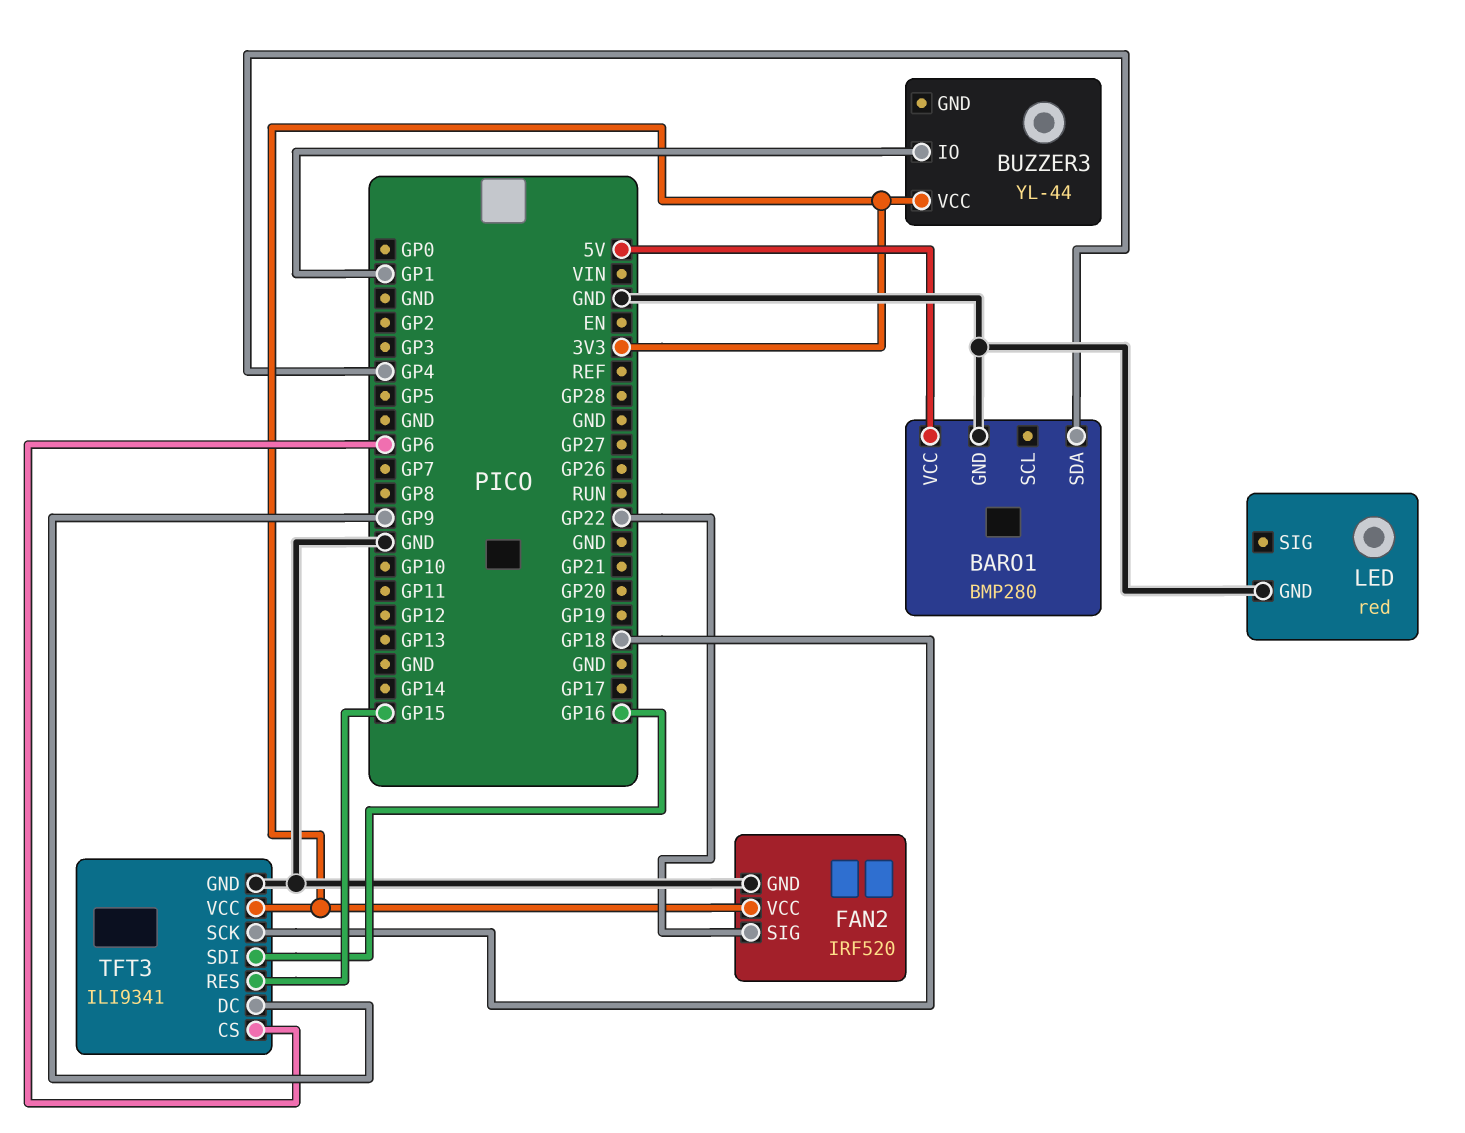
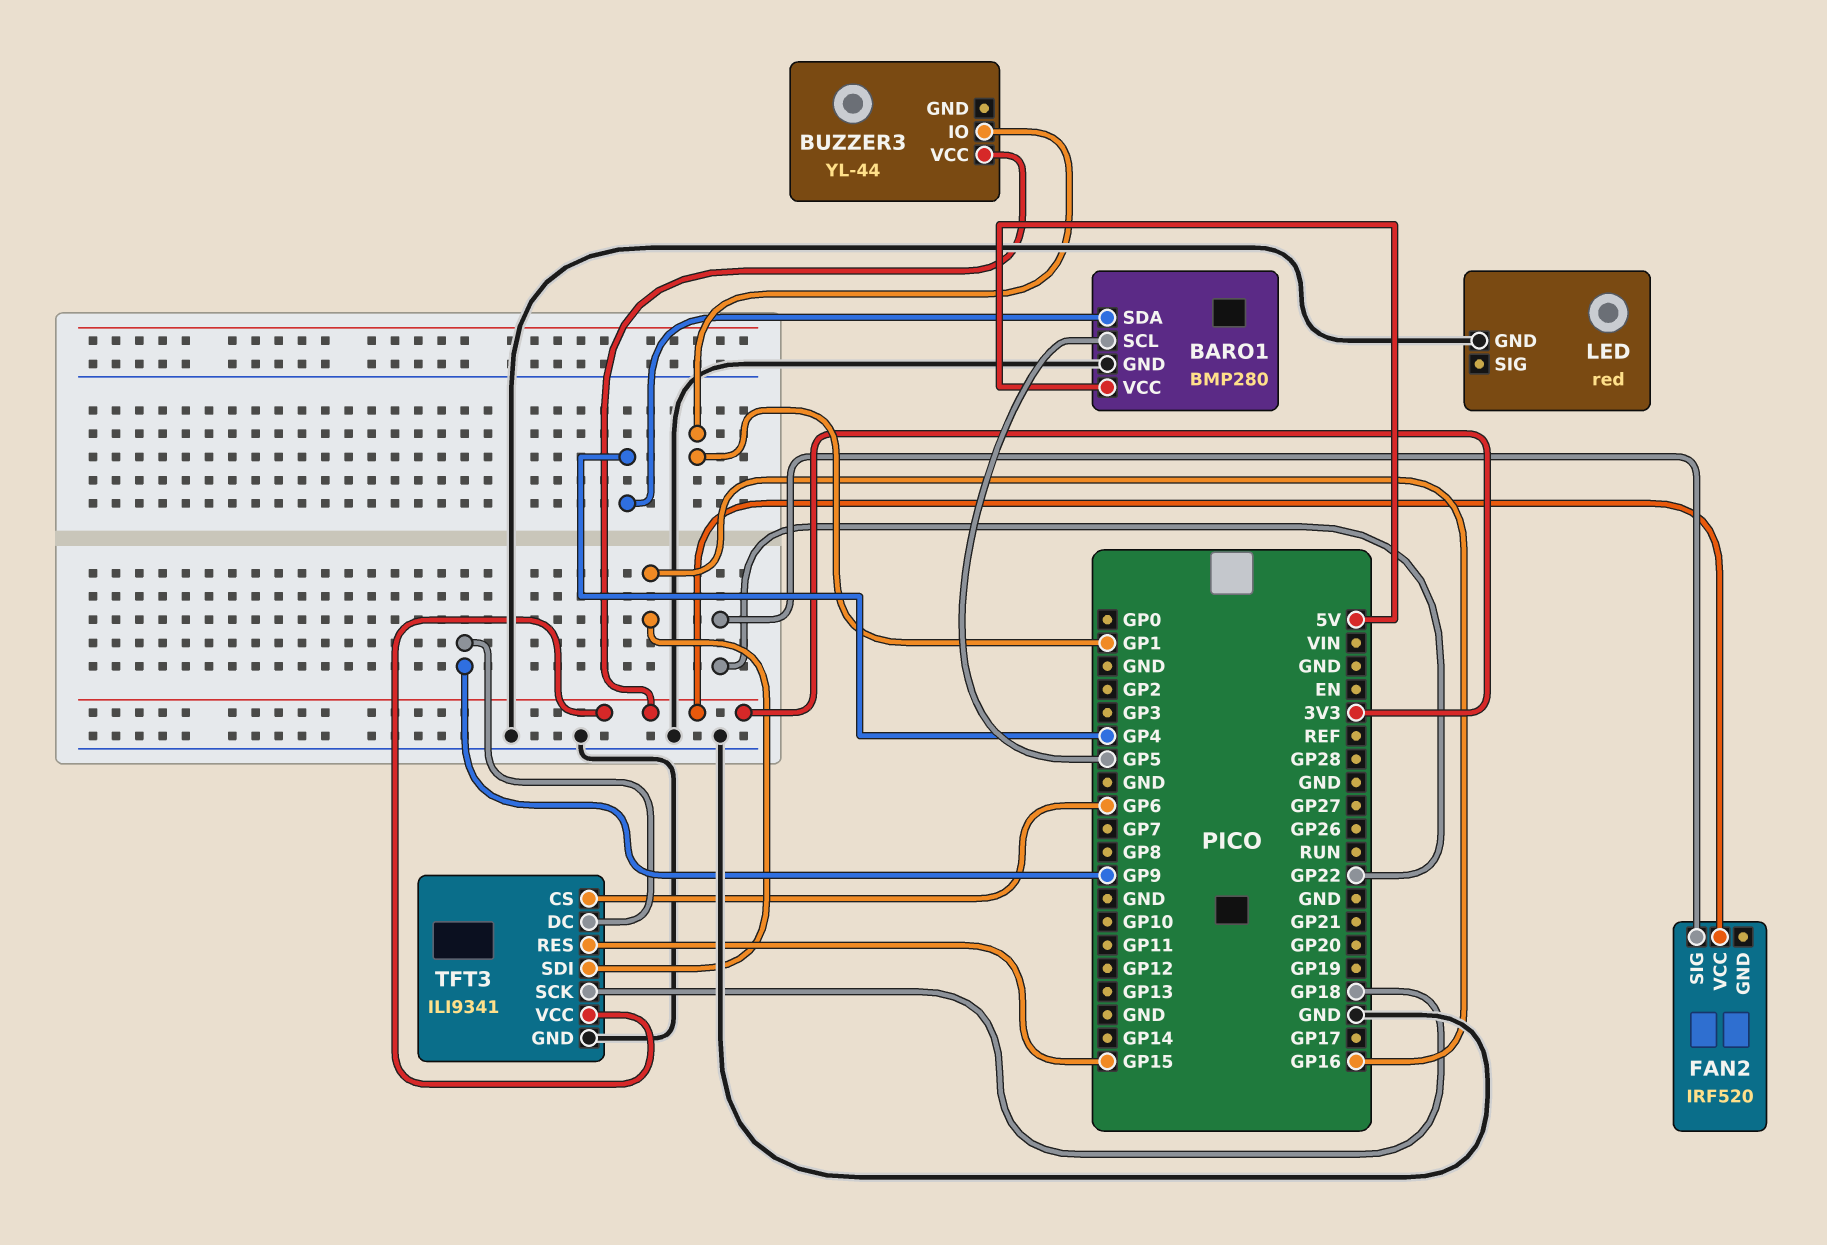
BARO1 pin SCL: none -> GP5
FAN2 pin GND: GND -> none

